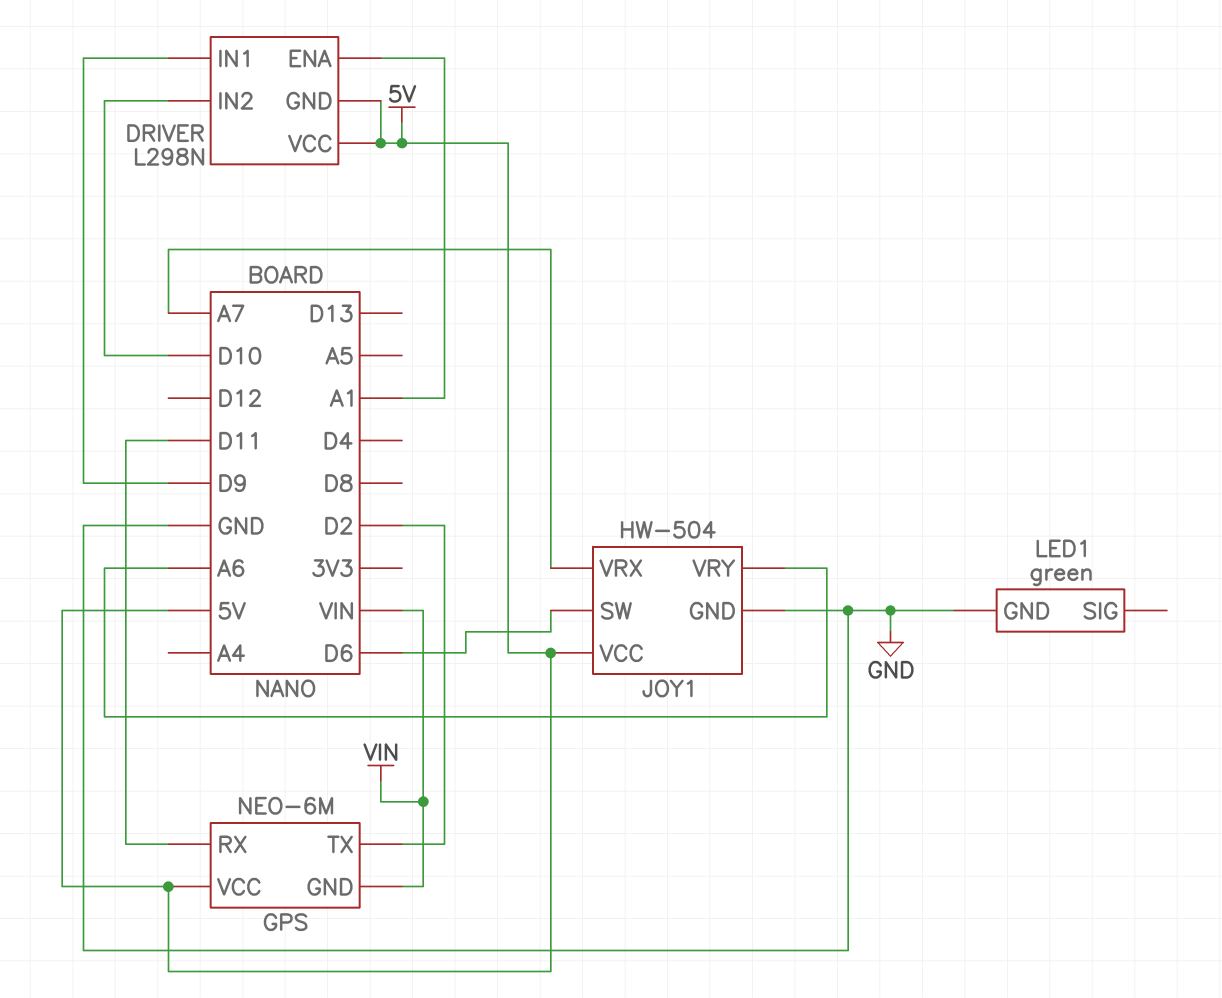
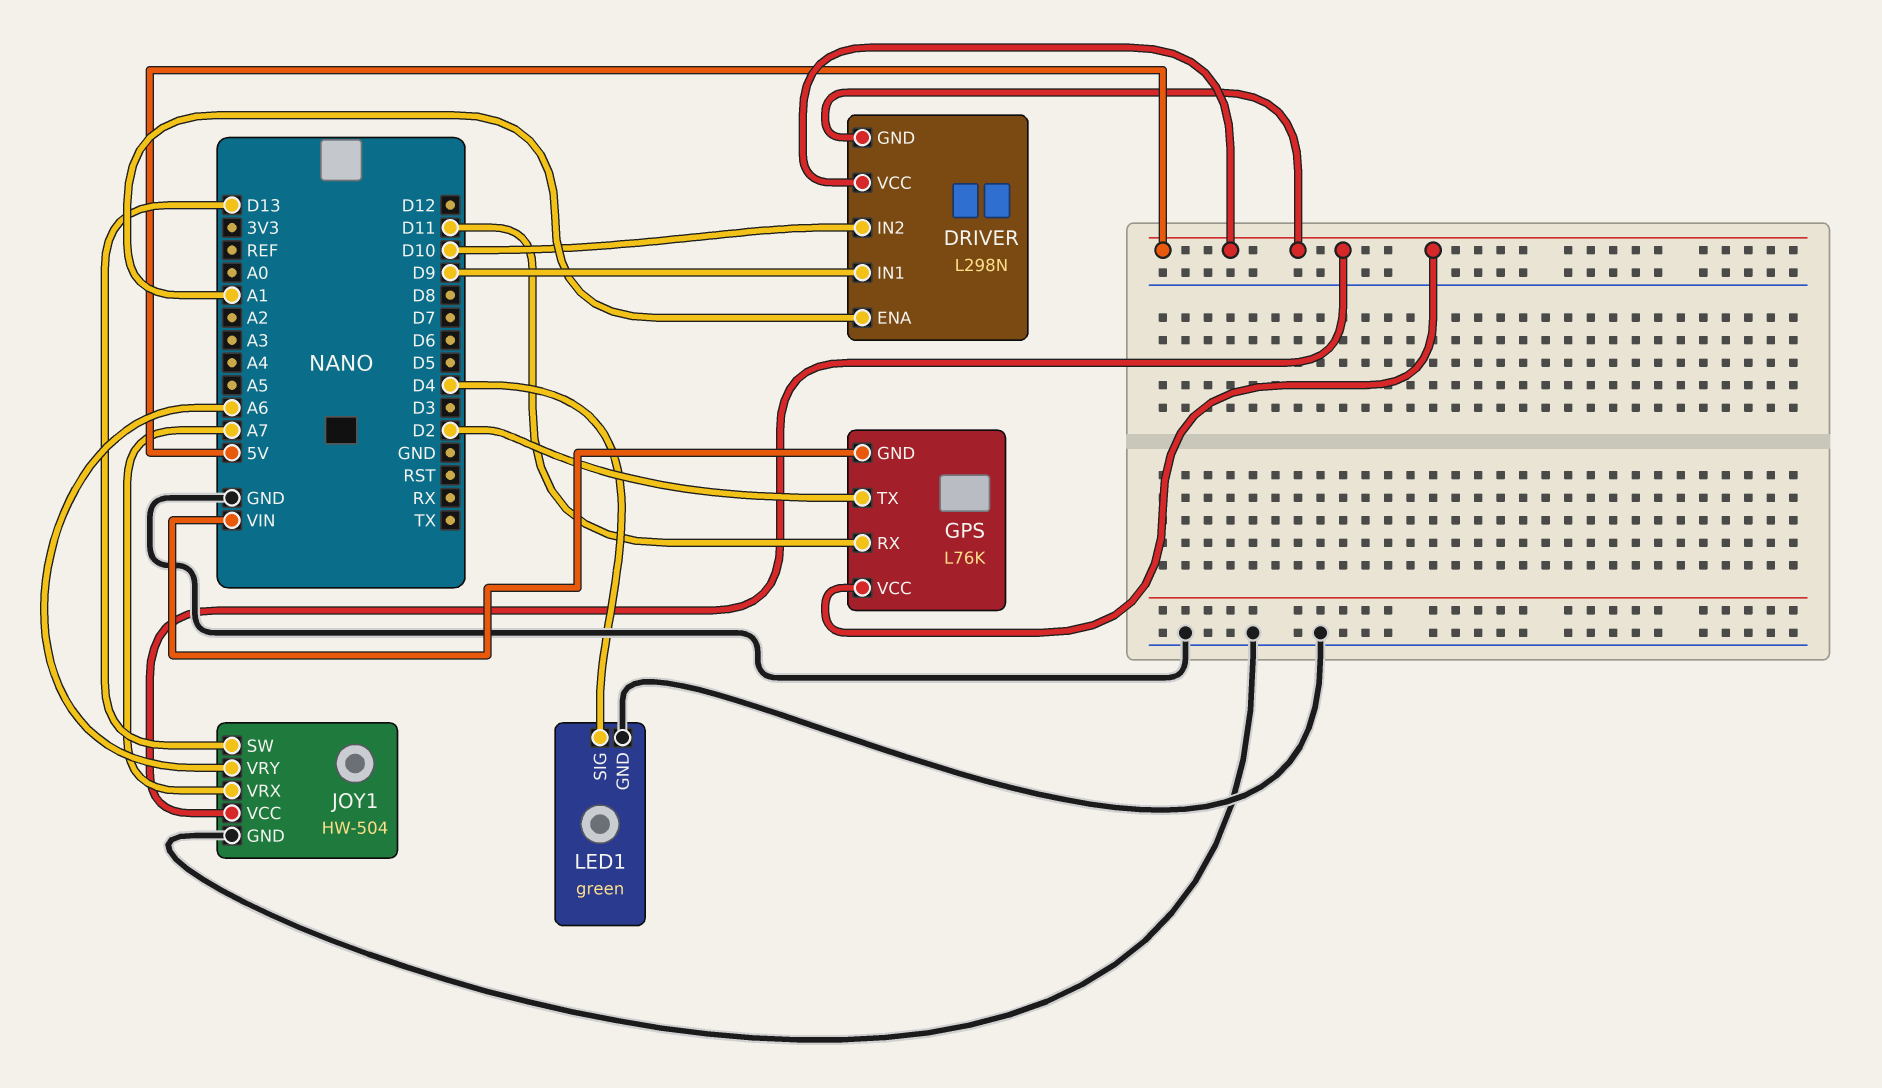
GPS: NEO-6M -> L76K
JOY1 pin SW: D6 -> D13
LED1 pin SIG: none -> D4

